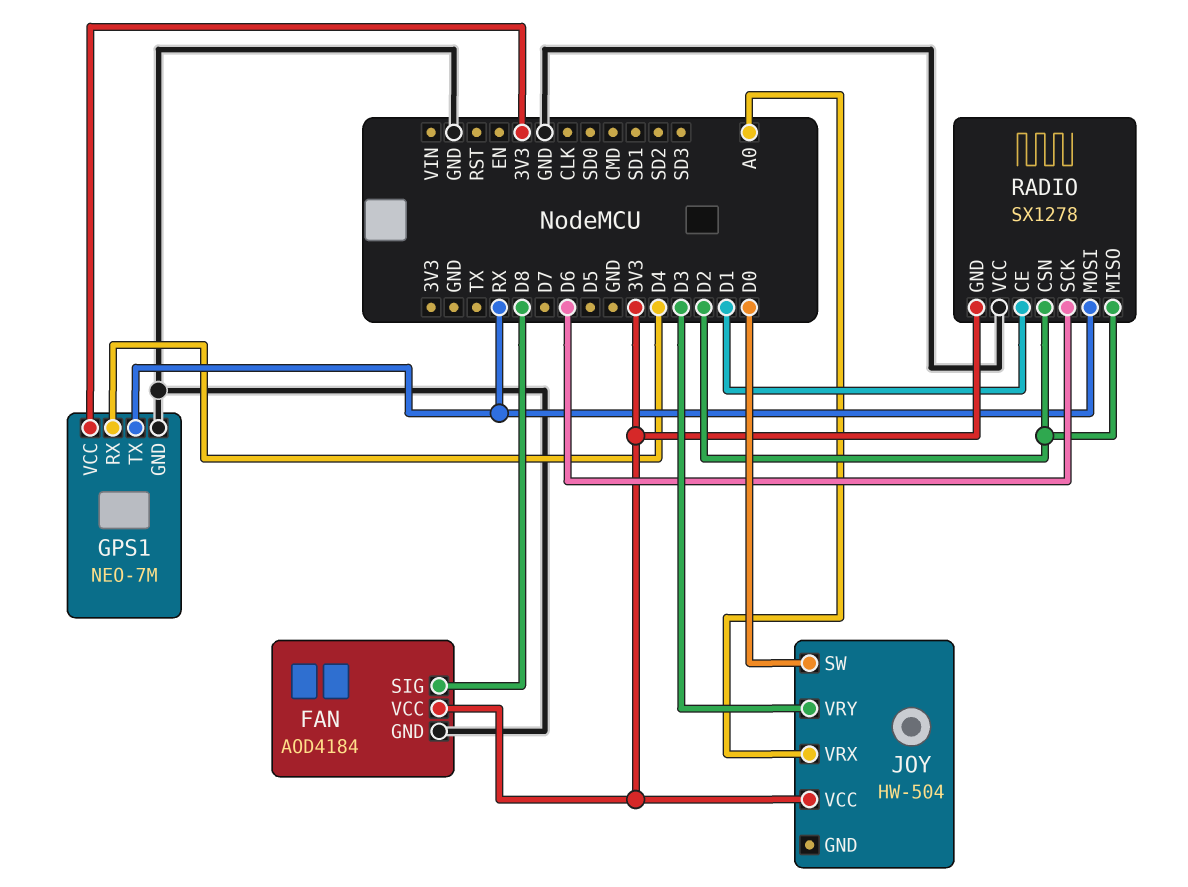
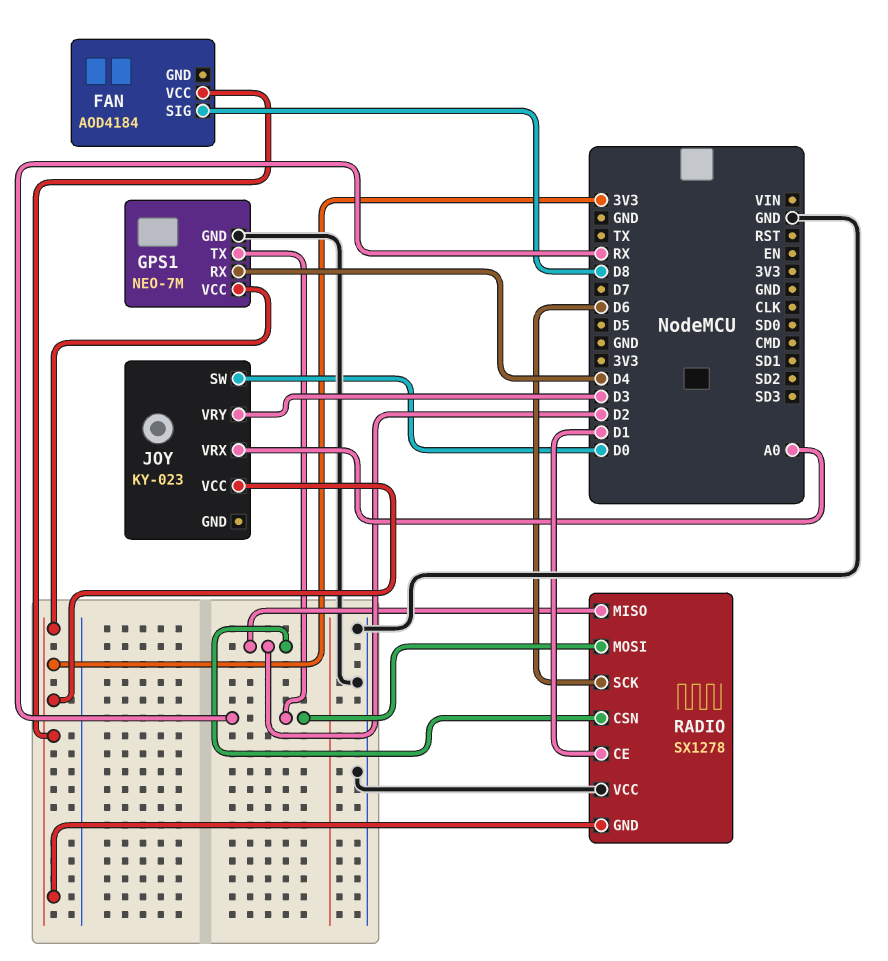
FAN pin GND: GND -> none
JOY: HW-504 -> KY-023

